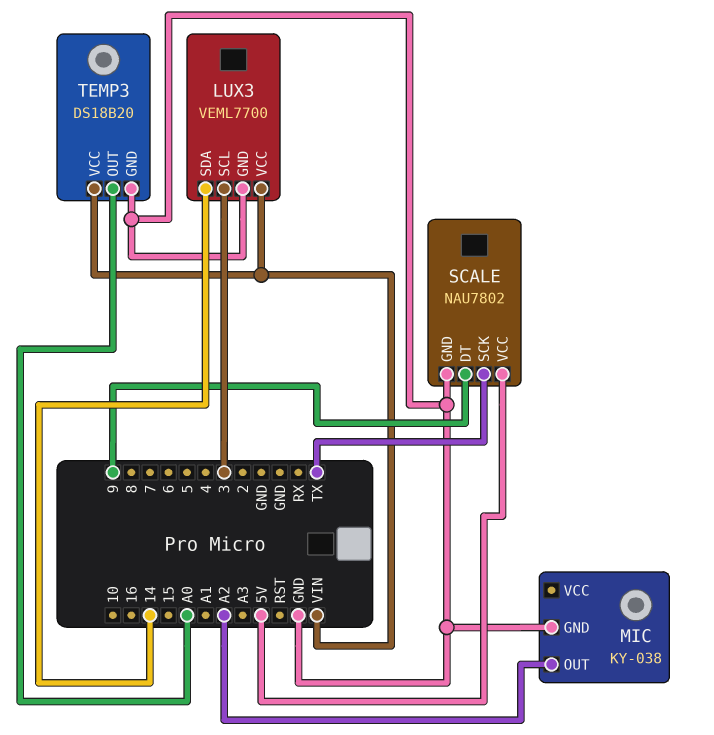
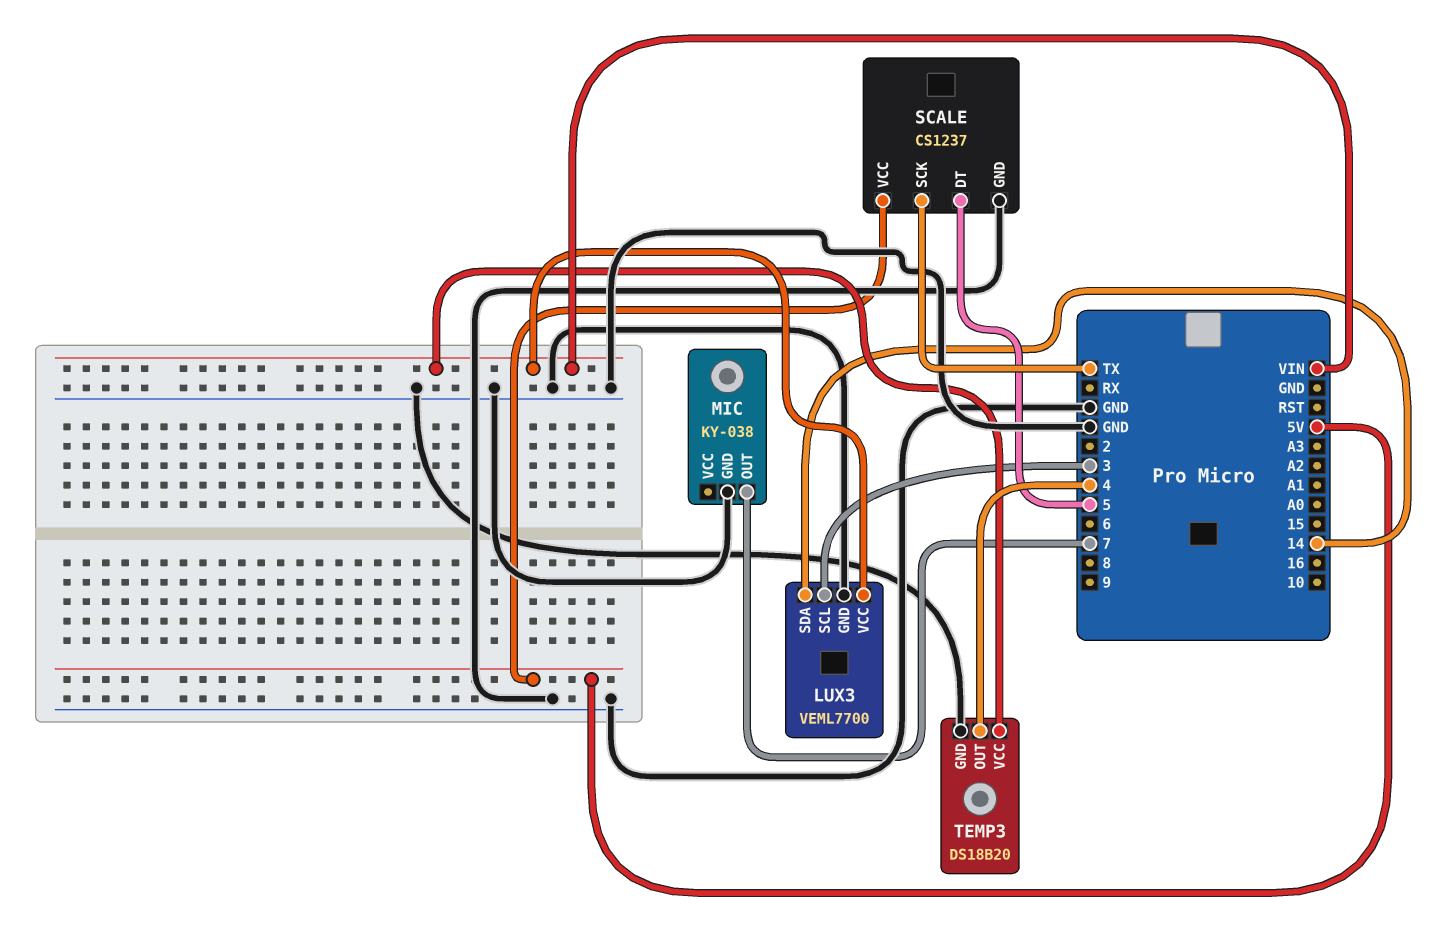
MIC pin OUT: A2 -> 7
SCALE: NAU7802 -> CS1237
SCALE pin DT: 9 -> 5
TEMP3 pin OUT: A0 -> 4

